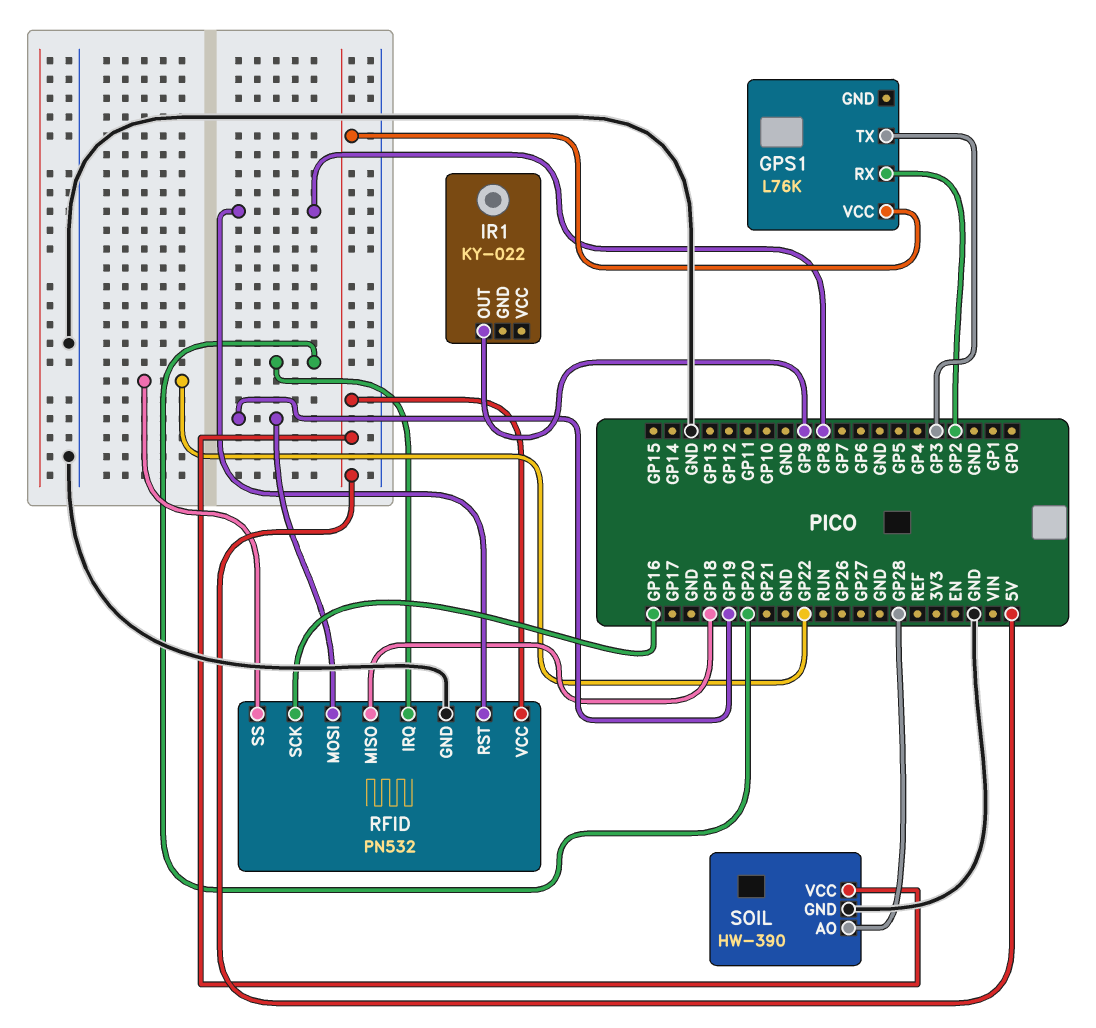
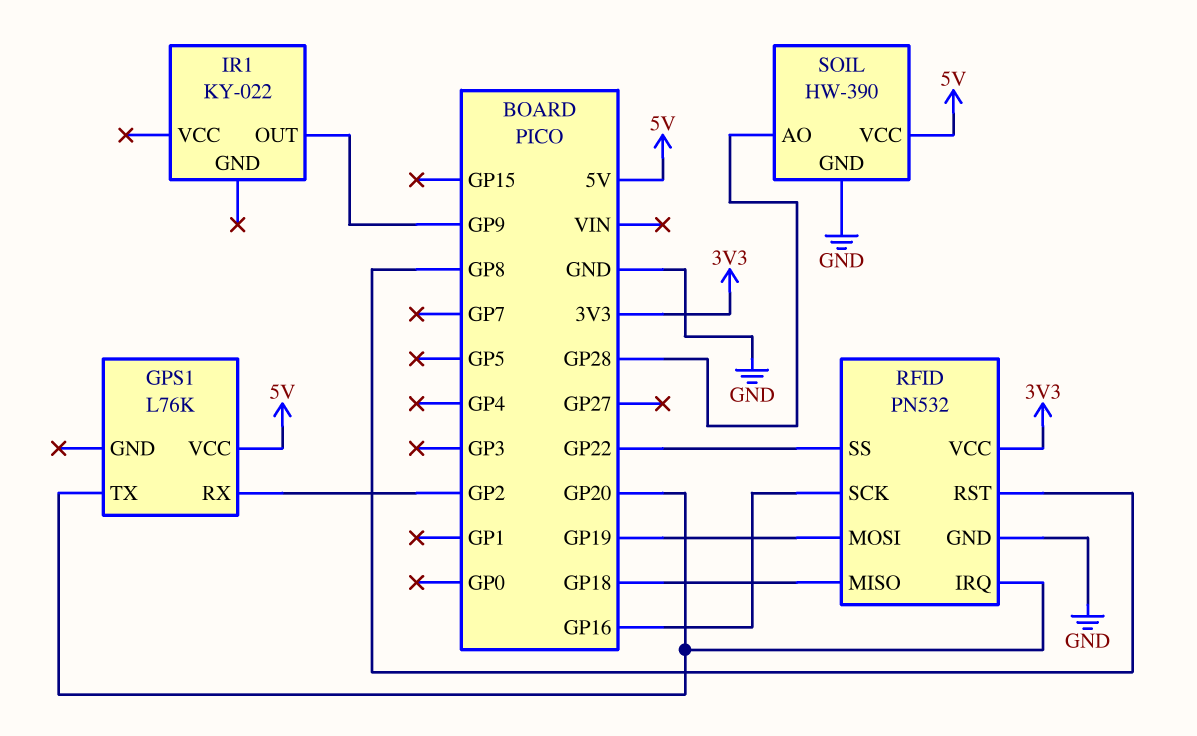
GPS1 pin TX: GP3 -> GP20
RFID pin VCC: 5V -> 3V3

